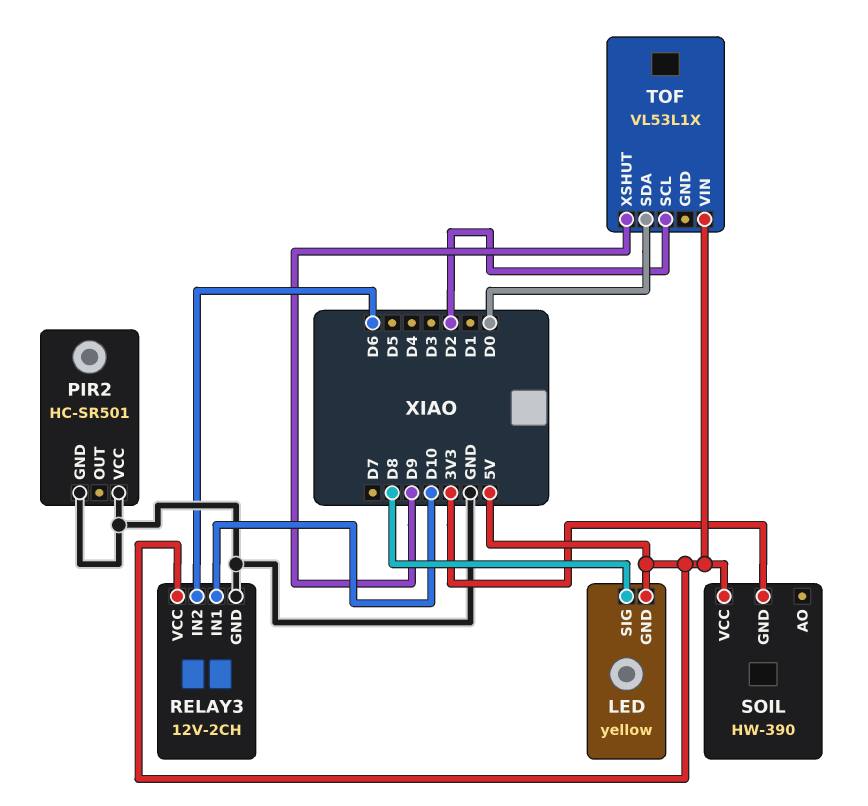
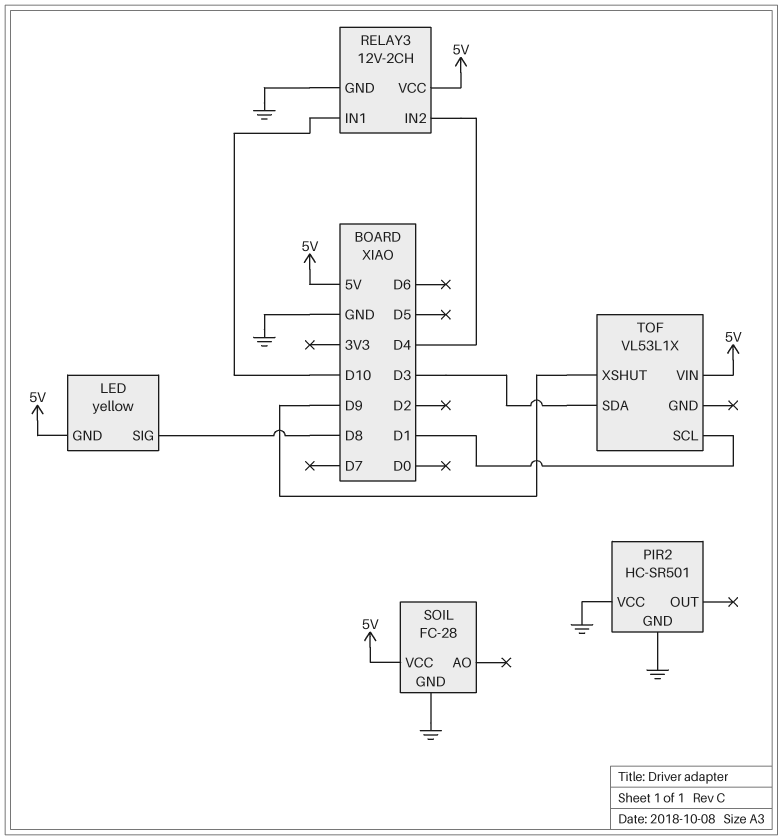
RELAY3 pin IN2: D6 -> D4
SOIL: HW-390 -> FC-28
SOIL pin GND: 3V3 -> GND
TOF pin SCL: D2 -> D1
TOF pin SDA: D0 -> D3

